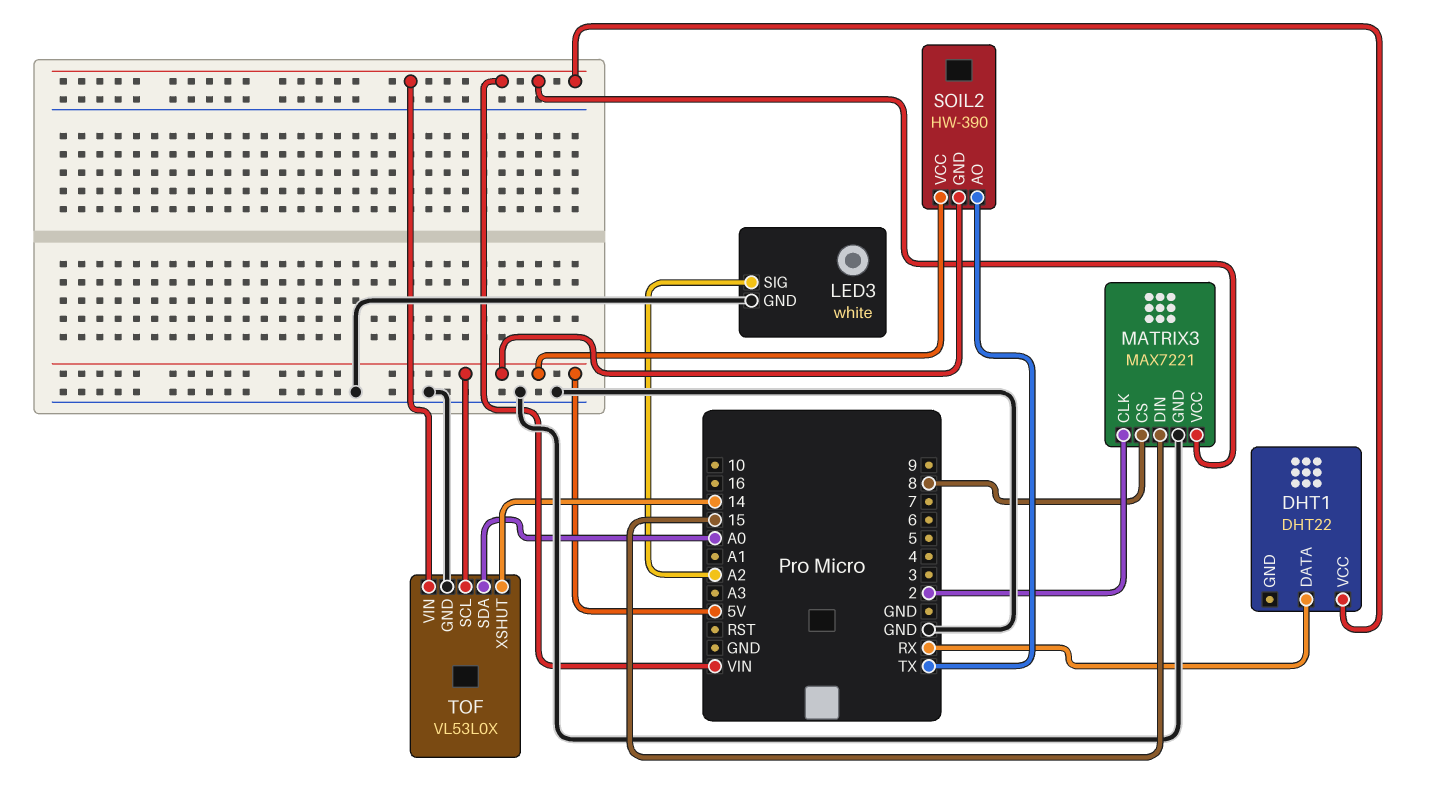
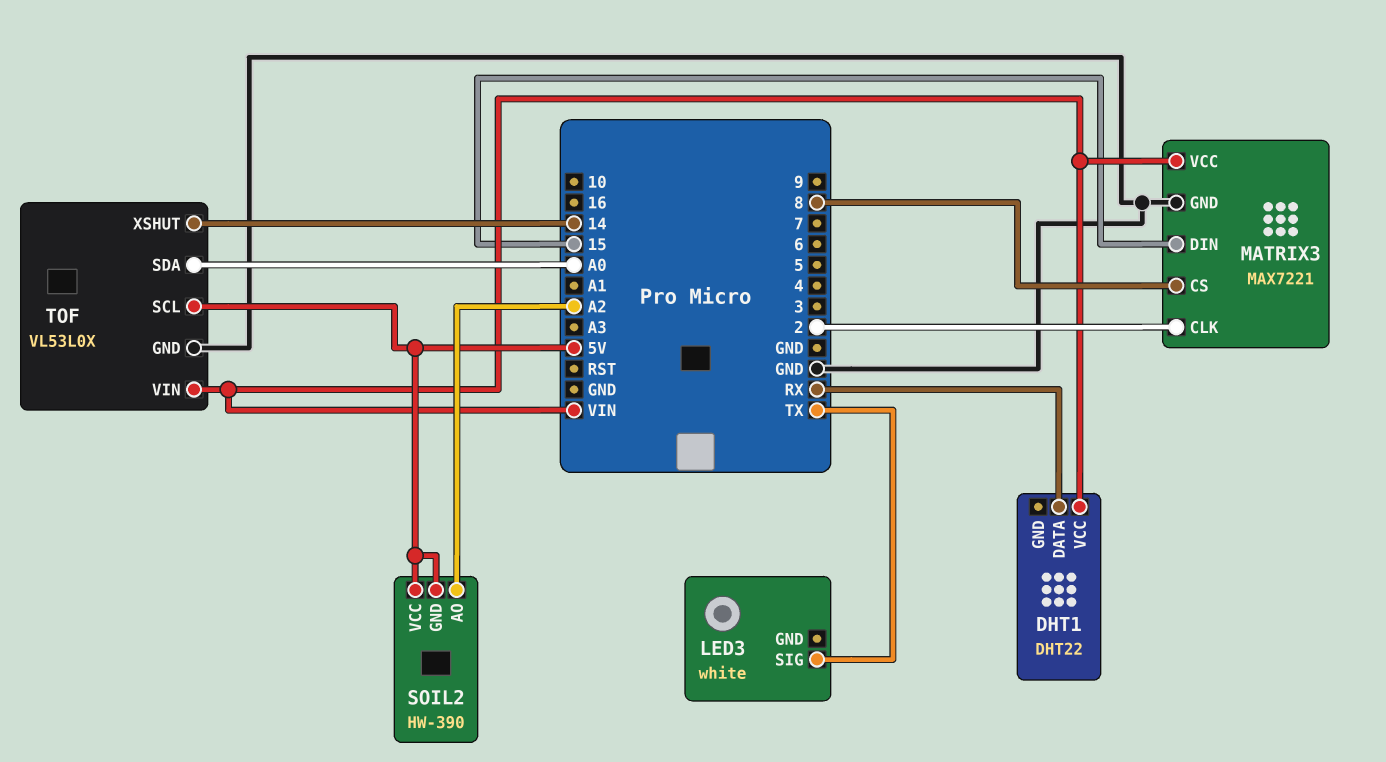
LED3 pin GND: GND -> none
LED3 pin SIG: A2 -> TX
SOIL2 pin AO: TX -> A2

